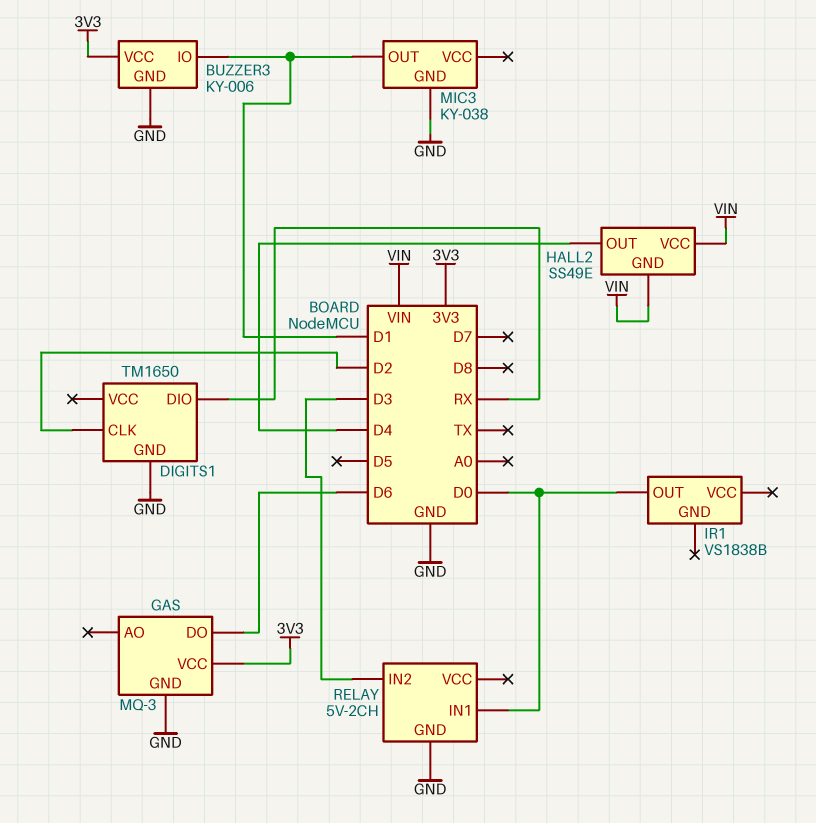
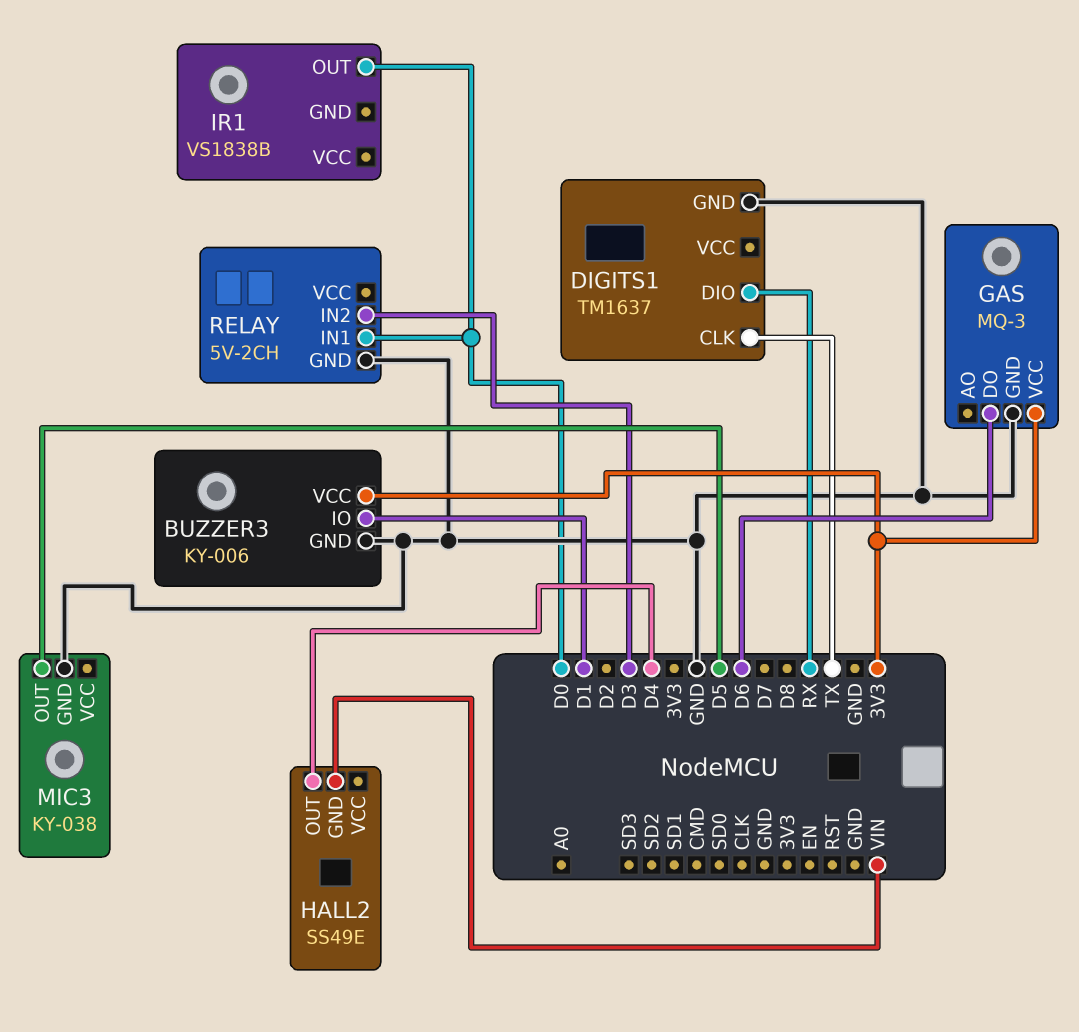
DIGITS1: TM1650 -> TM1637
DIGITS1 pin CLK: D2 -> TX
HALL2 pin VCC: VIN -> none
MIC3 pin OUT: D1 -> D5

